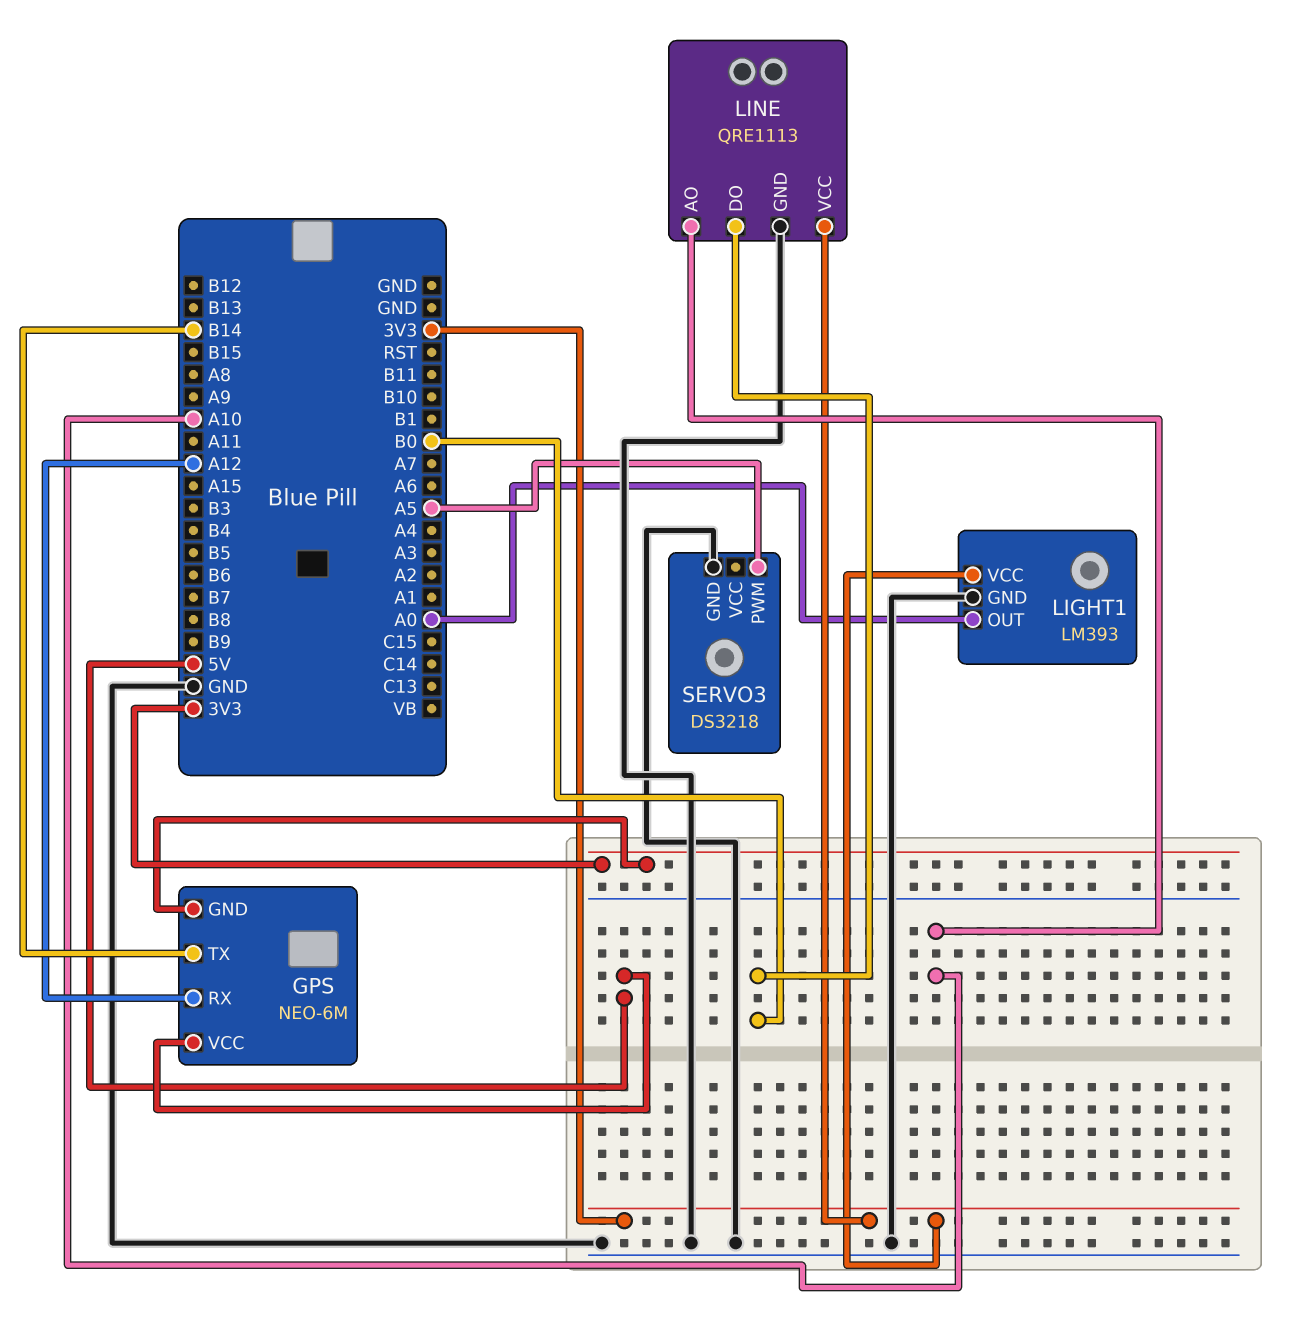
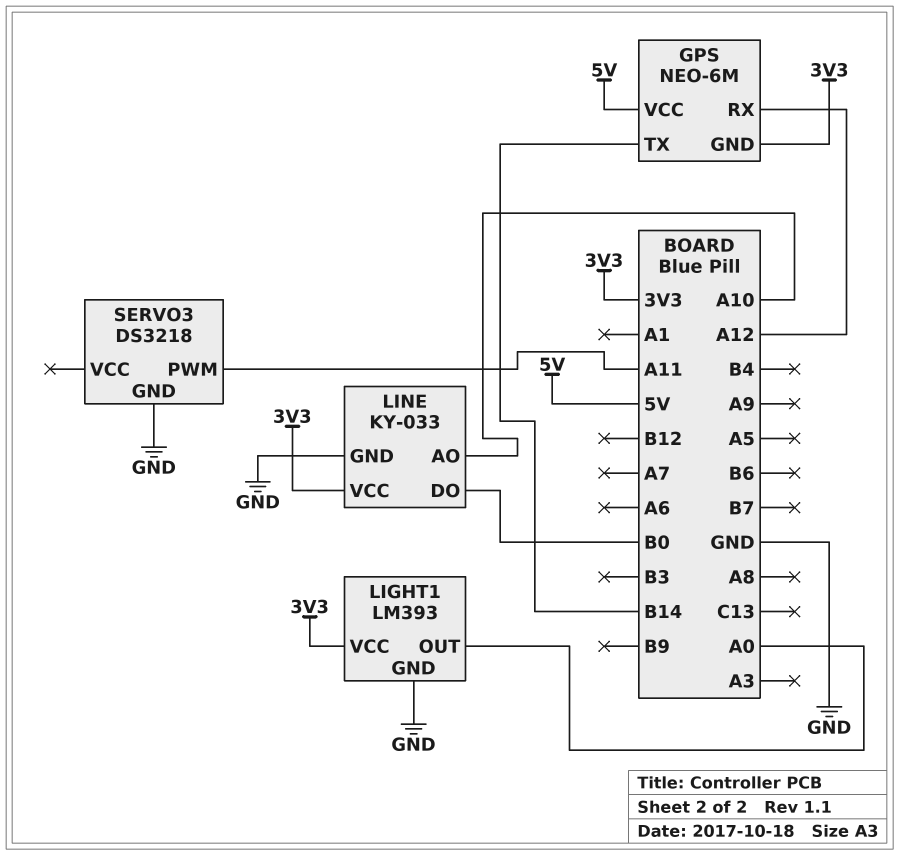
LINE: QRE1113 -> KY-033
SERVO3 pin PWM: A5 -> A11

